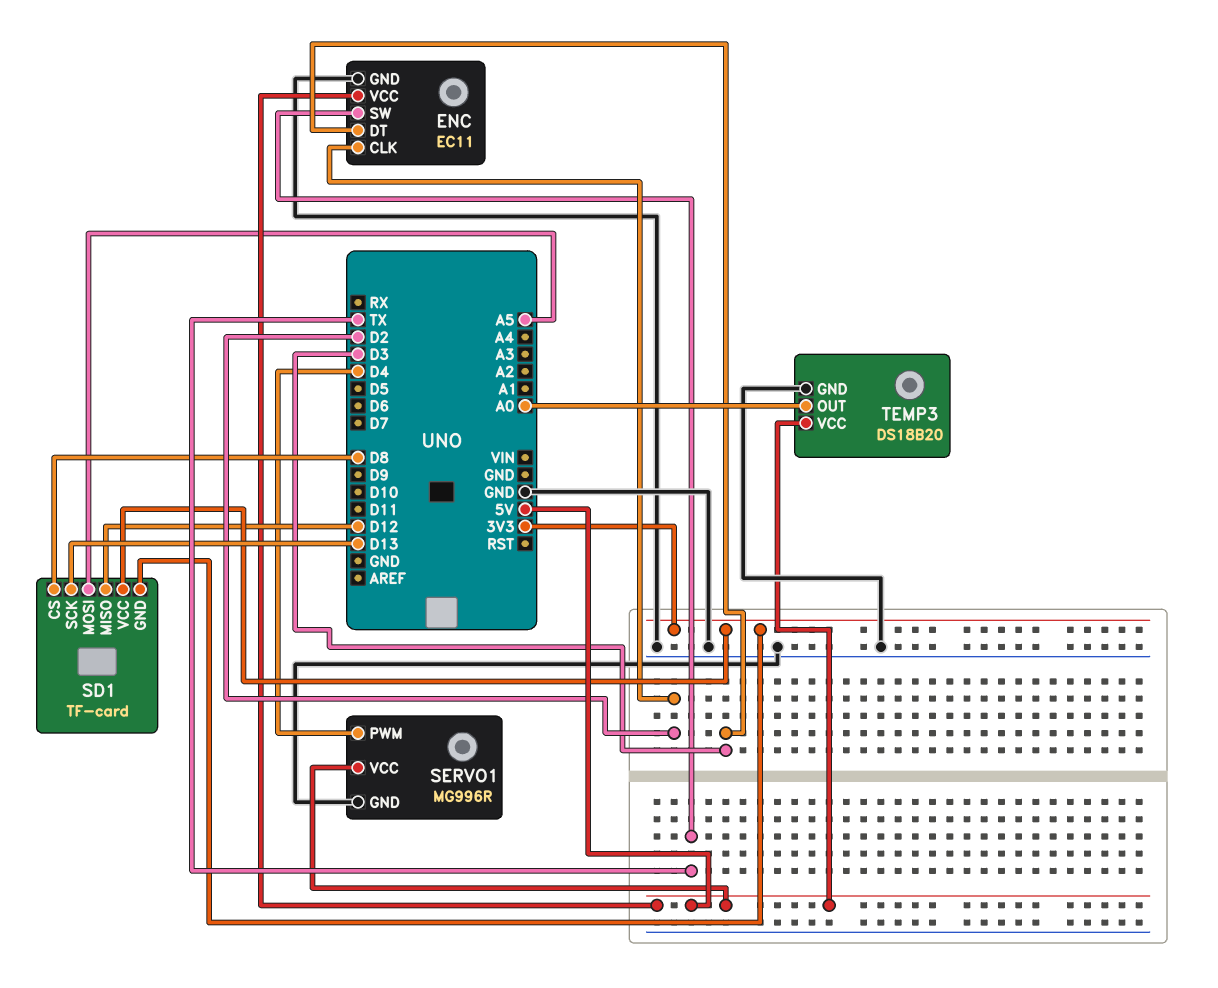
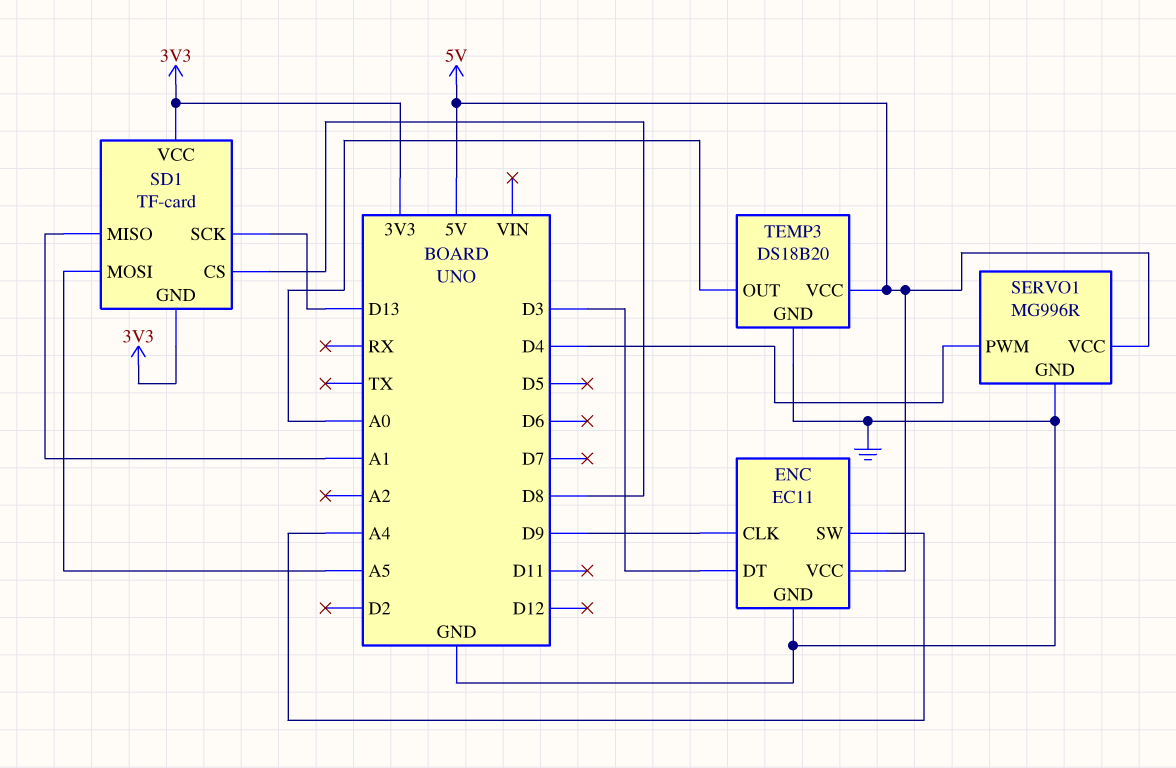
ENC pin CLK: D2 -> D9
ENC pin SW: TX -> A4
SD1 pin MISO: D12 -> A1

